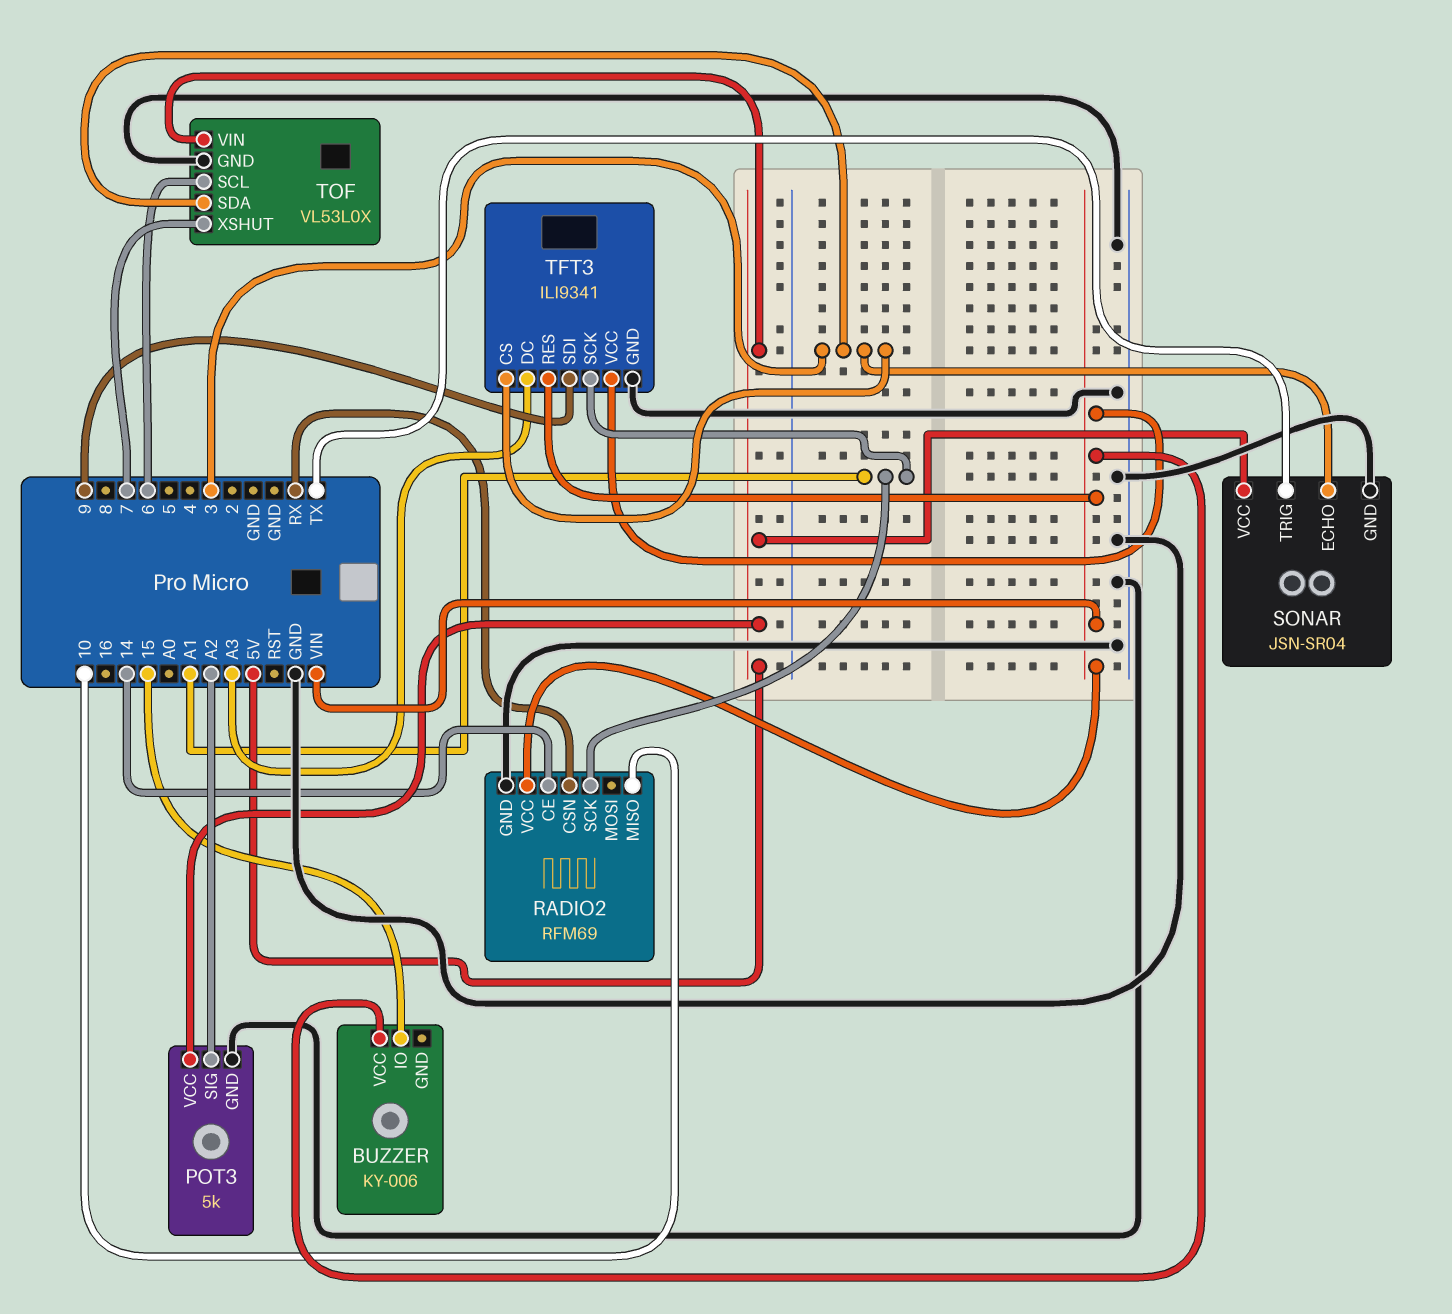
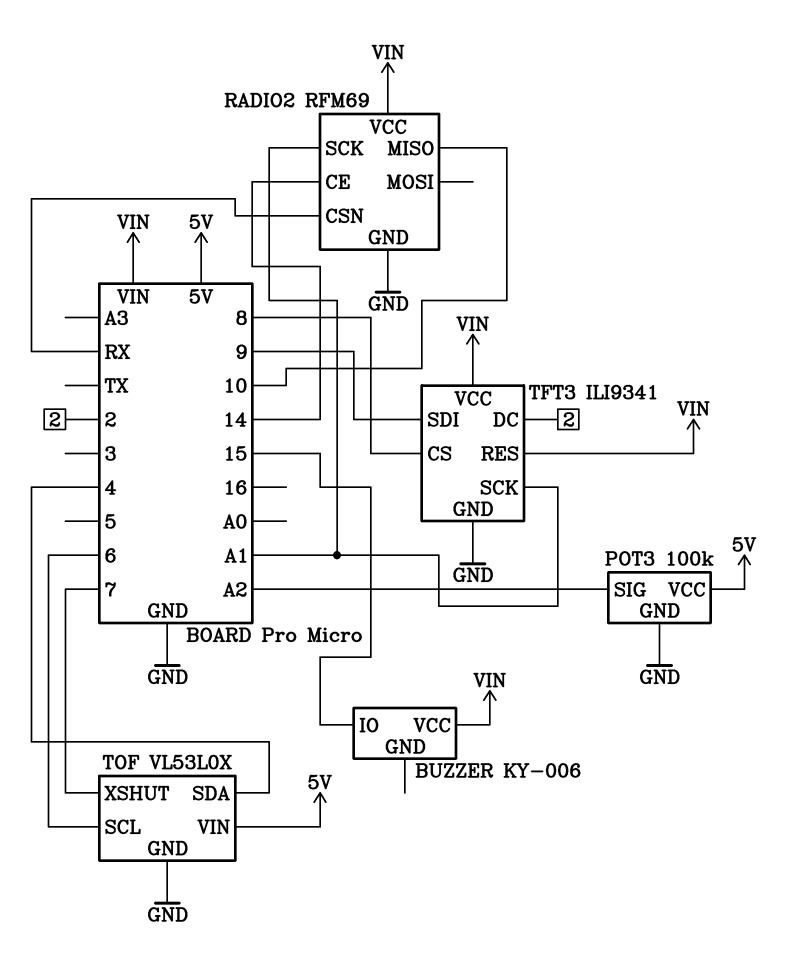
POT3: 5k -> 100k
SONAR: JSN-SR04 -> none
SONAR pin ECHO: 3 -> none
SONAR pin GND: GND -> none
SONAR pin TRIG: TX -> none
SONAR pin VCC: 5V -> none
TFT3 pin CS: 3 -> 8
TFT3 pin DC: A3 -> 2
TOF pin SDA: 3 -> 4

